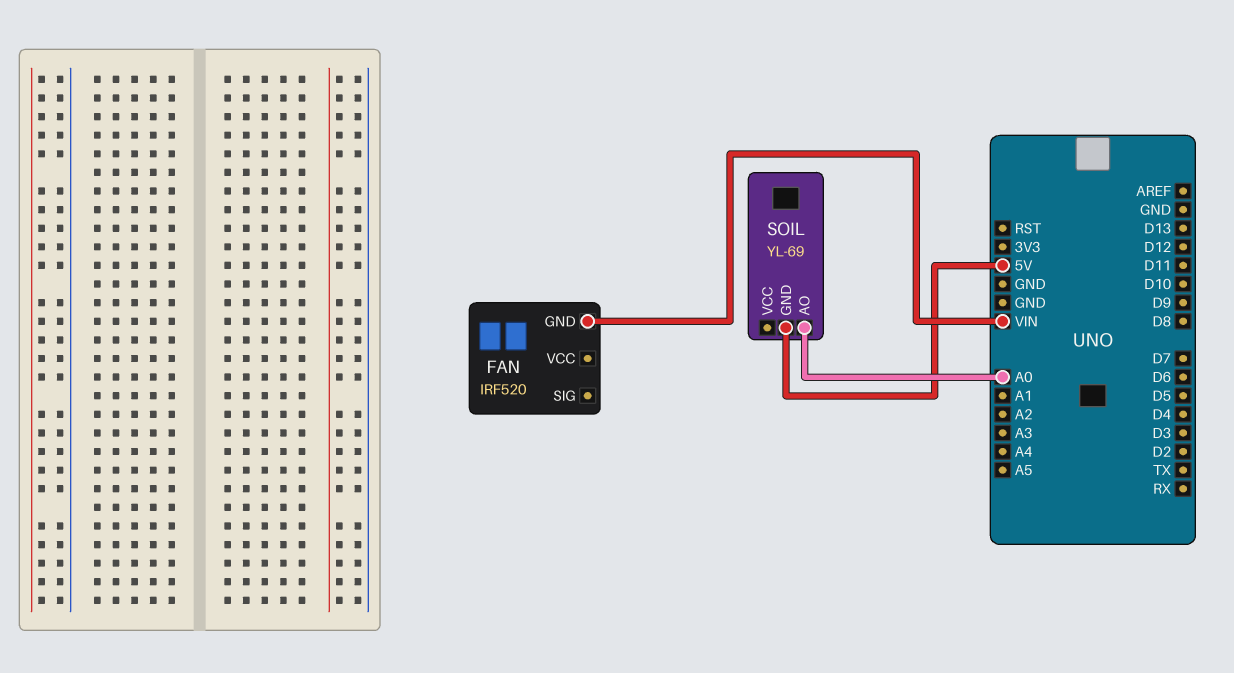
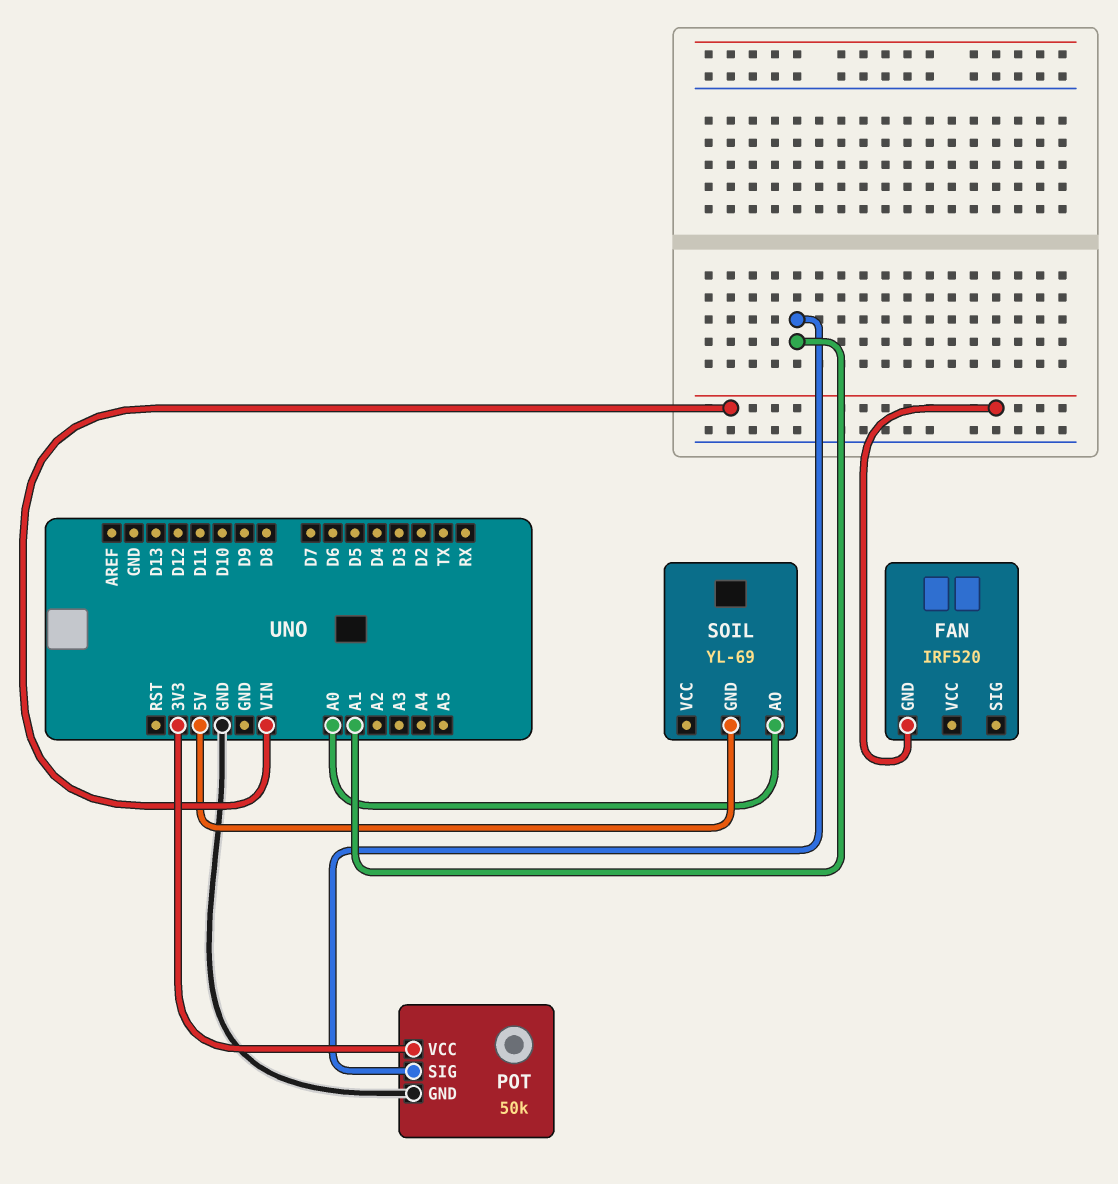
POT: none -> 50k
POT pin GND: none -> GND
POT pin SIG: none -> A1
POT pin VCC: none -> 3V3

